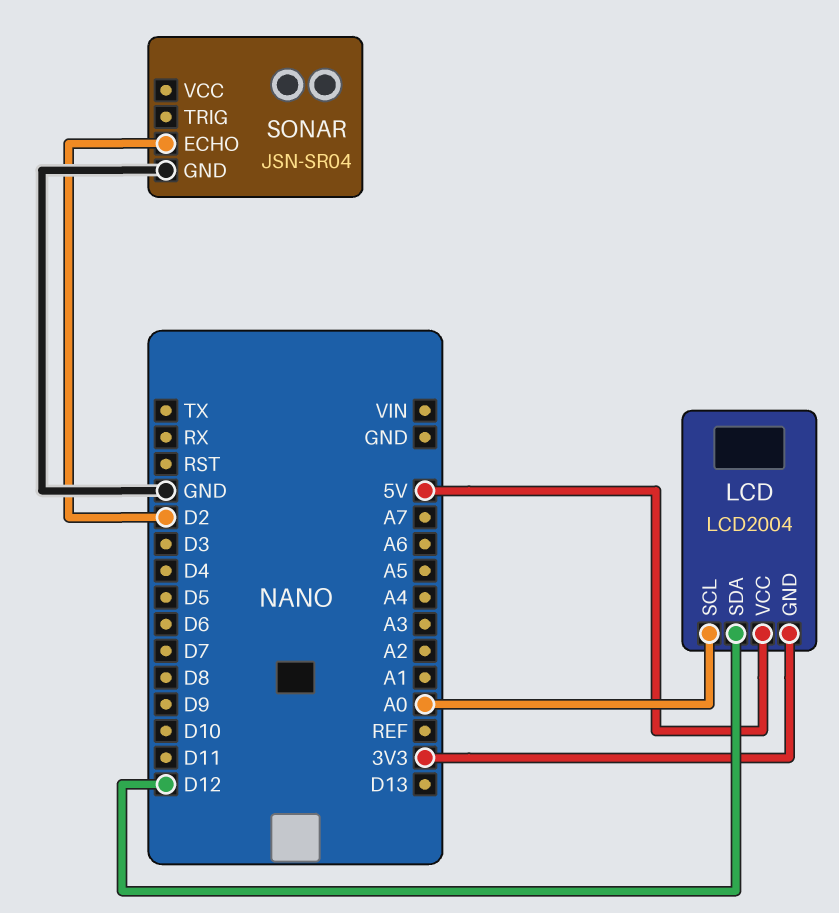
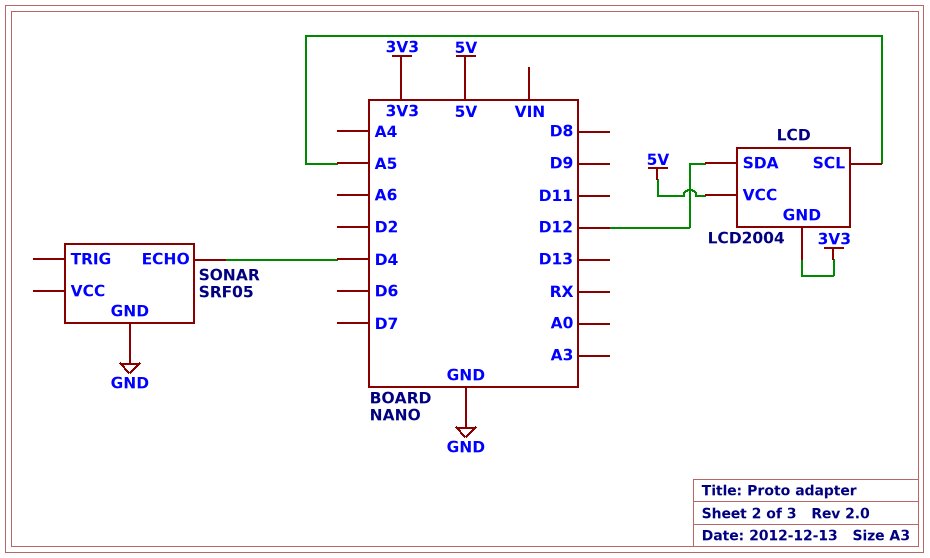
LCD pin SCL: A0 -> A5
SONAR: JSN-SR04 -> SRF05
SONAR pin ECHO: D2 -> D4

